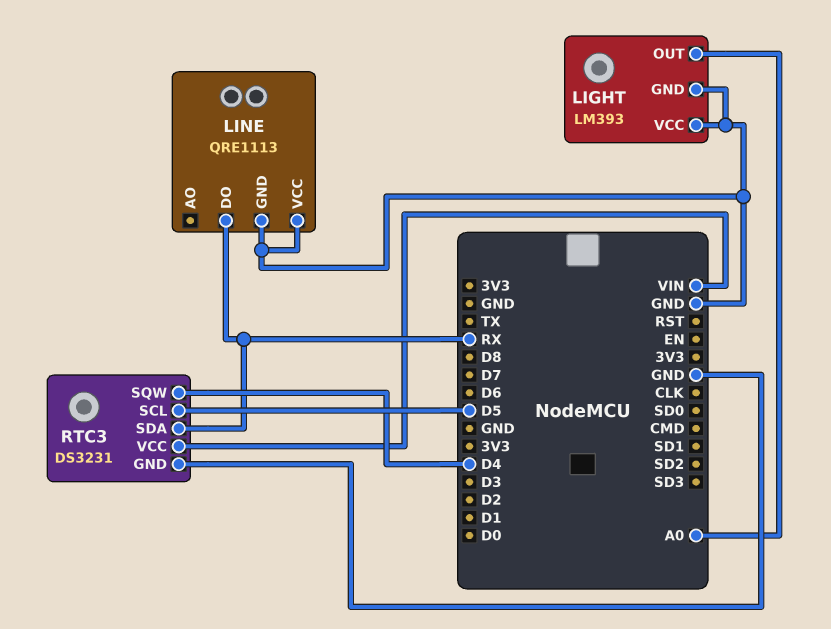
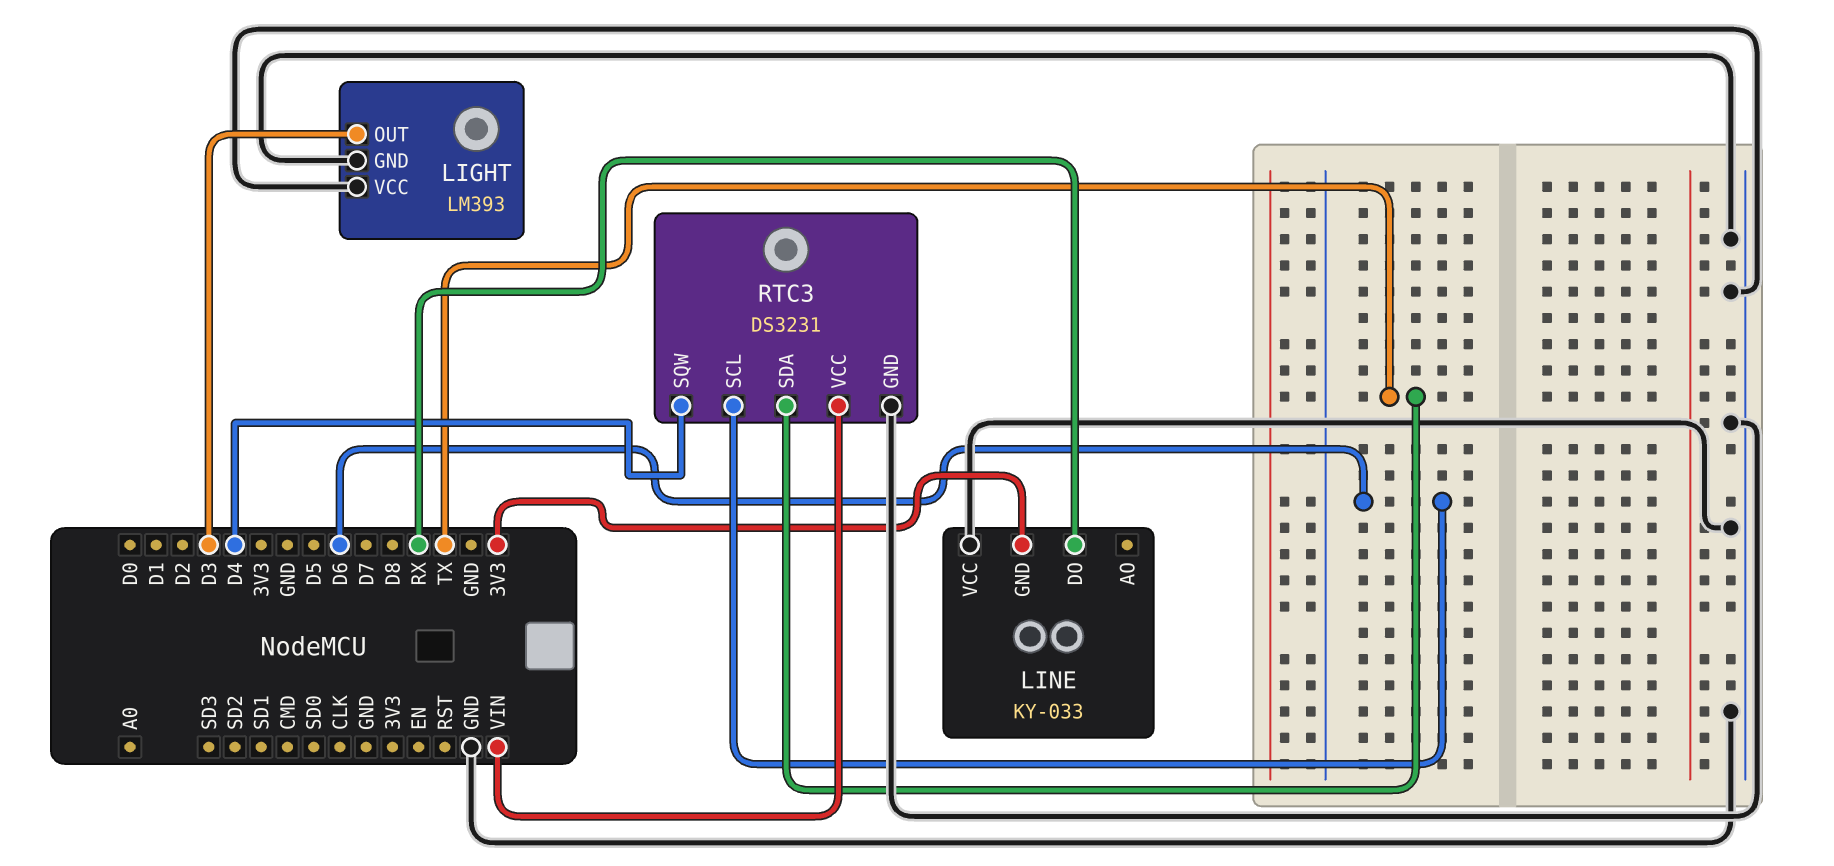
LIGHT pin OUT: A0 -> D3
LINE: QRE1113 -> KY-033
LINE pin GND: GND -> 3V3
RTC3 pin SCL: D5 -> D6
RTC3 pin SDA: RX -> TX

